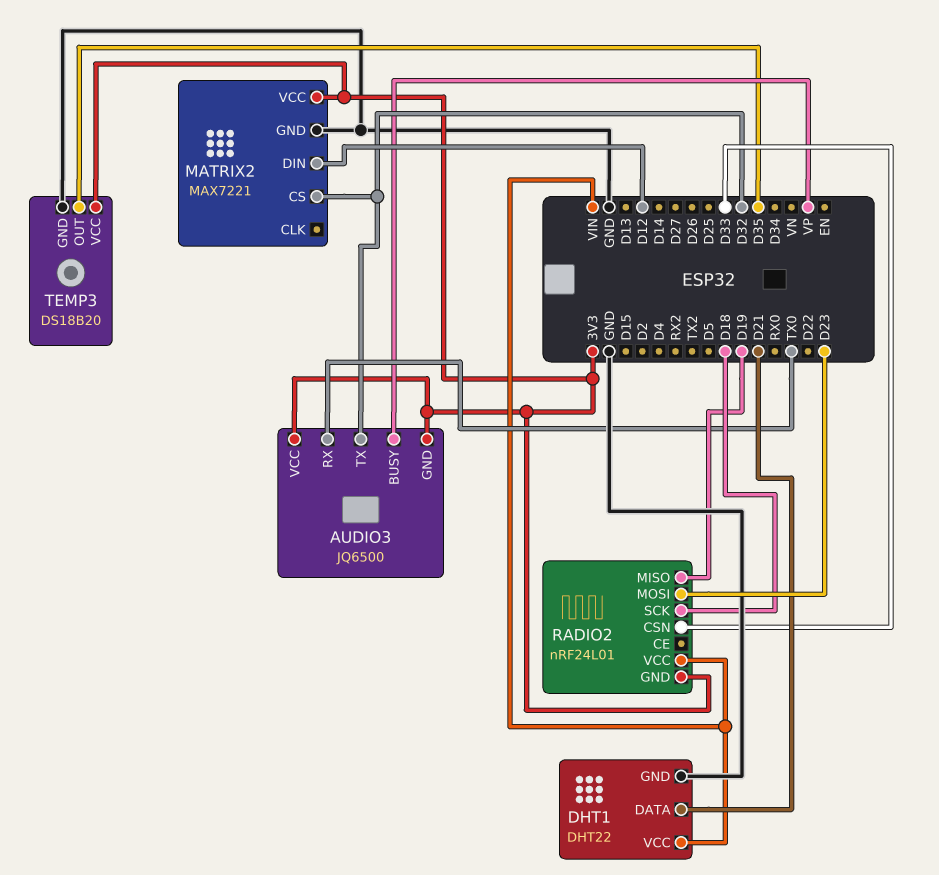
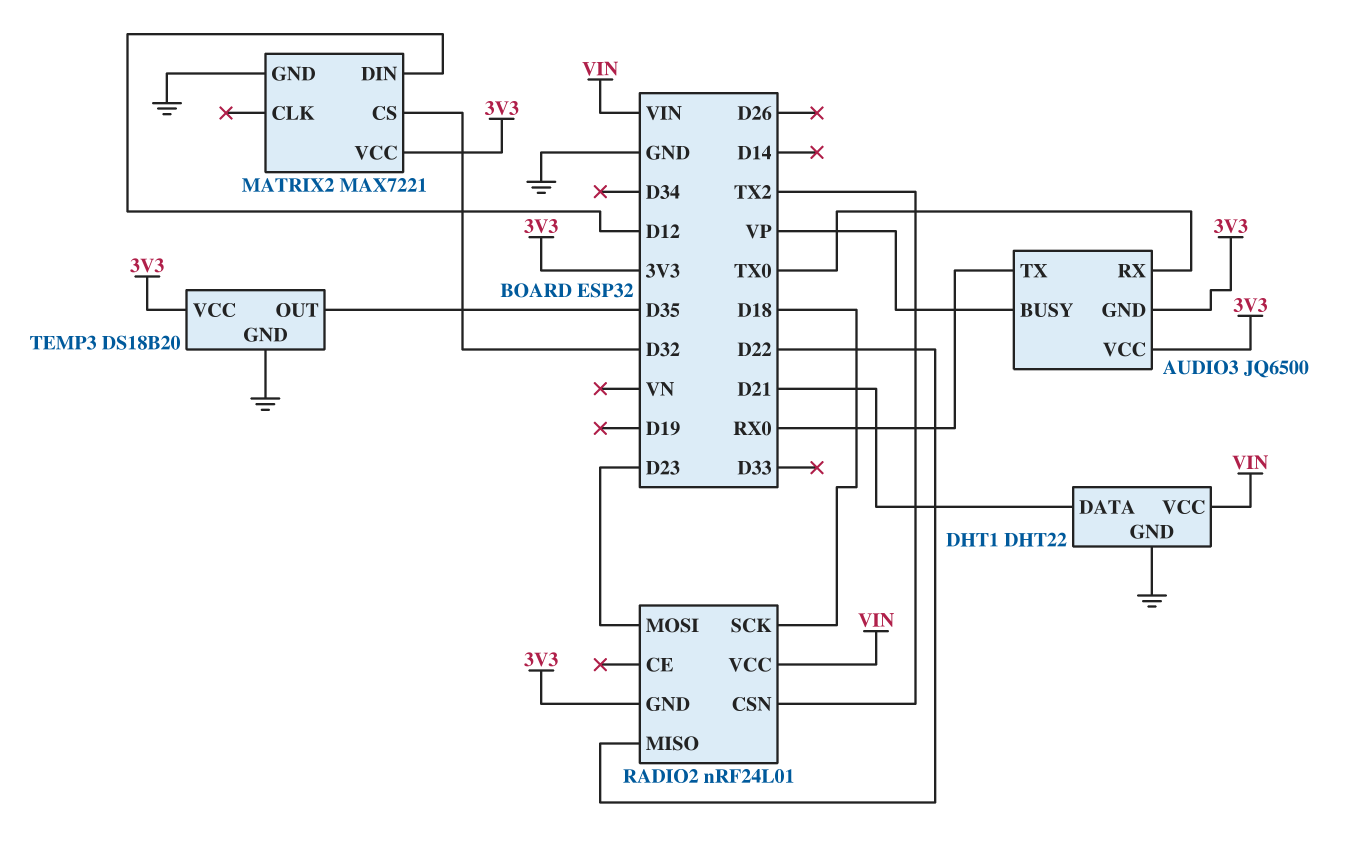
AUDIO3 pin TX: D32 -> RX0
RADIO2 pin CSN: D33 -> TX2
RADIO2 pin MISO: D19 -> D22

